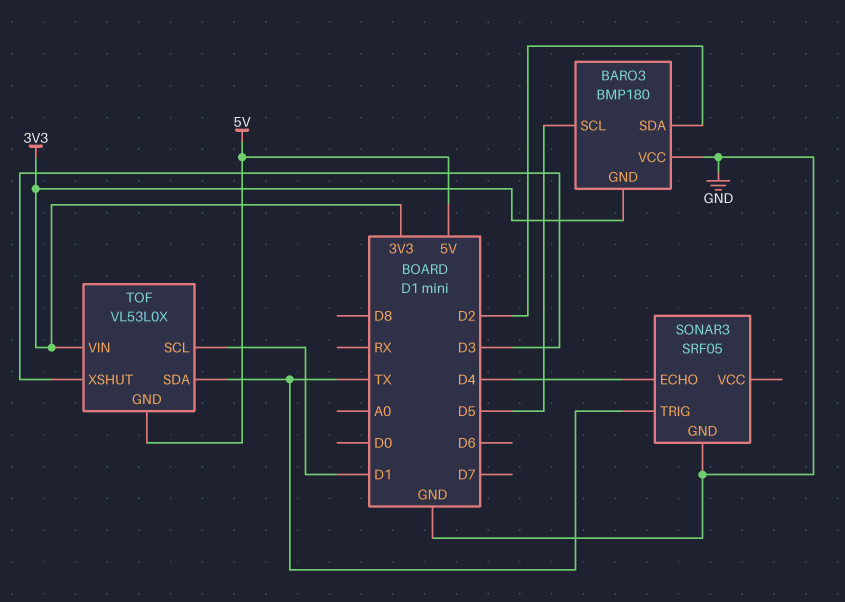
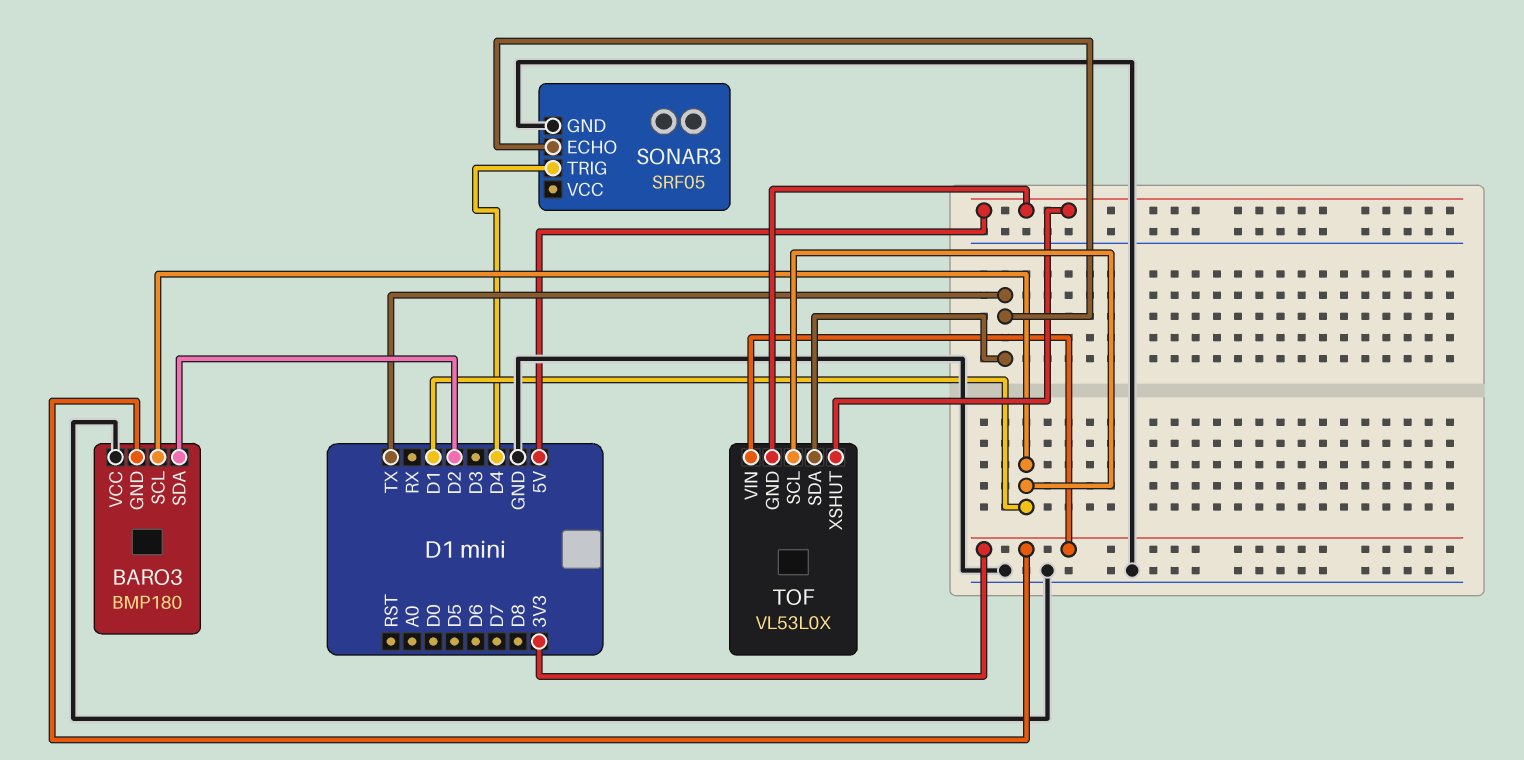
BARO3 pin SCL: D5 -> D1
SONAR3 pin ECHO: D4 -> TX
SONAR3 pin TRIG: TX -> D4
TOF pin XSHUT: D3 -> 5V

